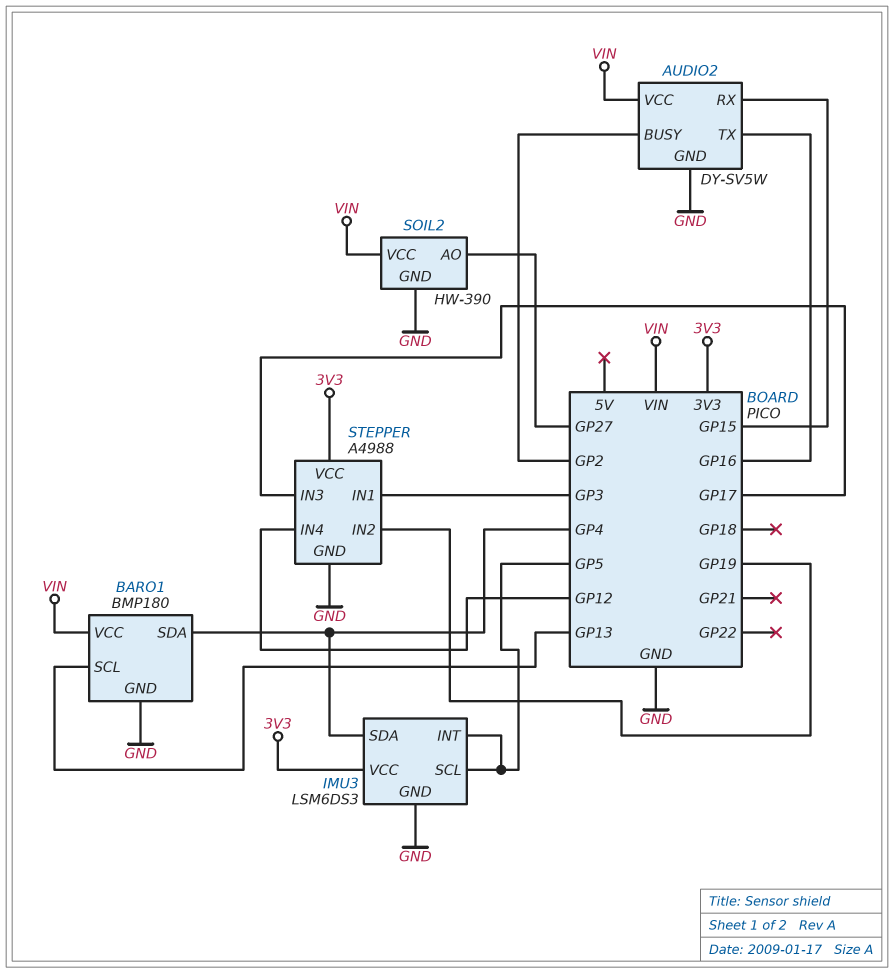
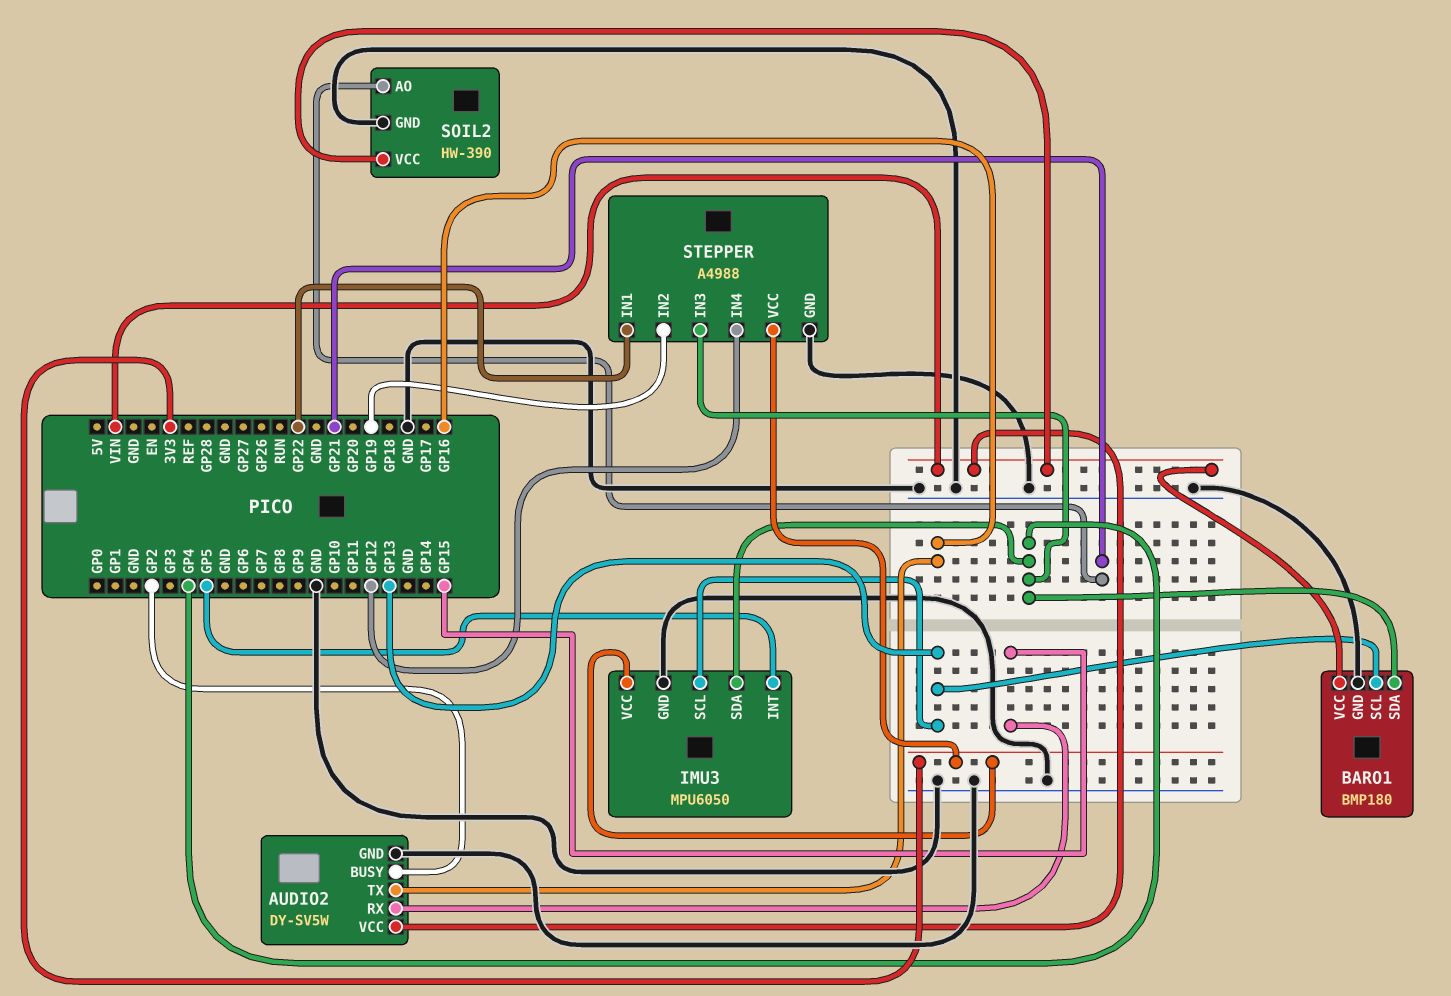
IMU3: LSM6DS3 -> MPU6050
IMU3 pin SCL: GP5 -> GP13
SOIL2 pin AO: GP27 -> GP21
STEPPER pin IN1: GP3 -> GP22
STEPPER pin IN3: GP17 -> GP4

